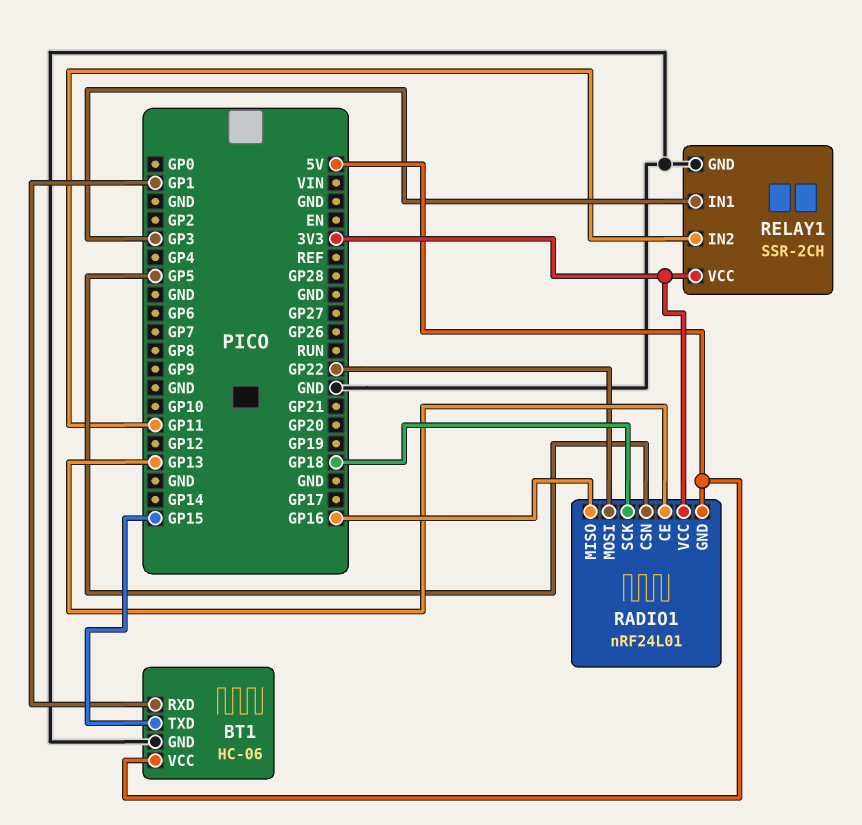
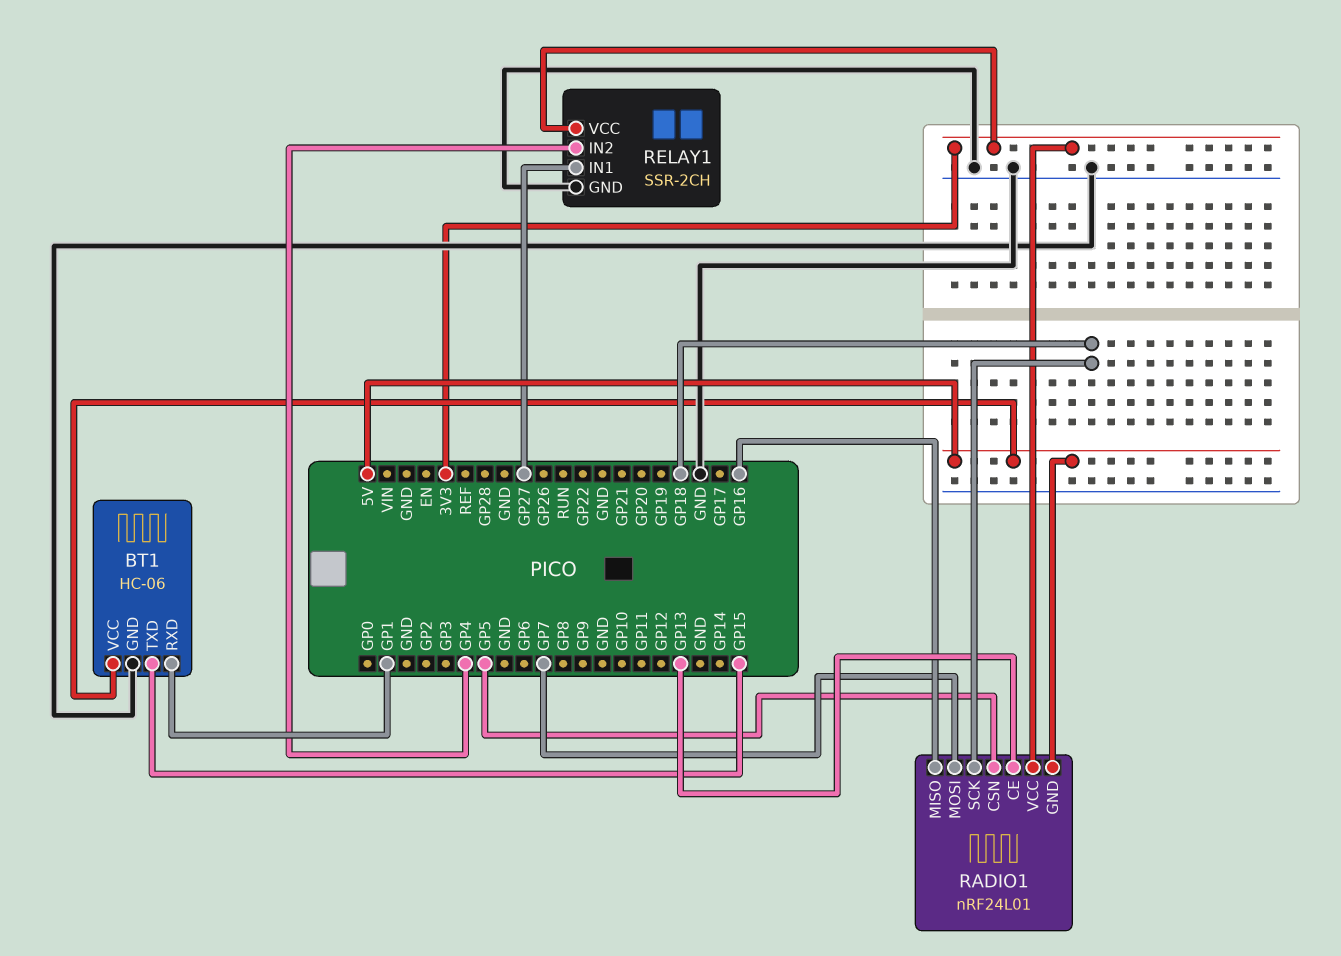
RADIO1 pin MOSI: GP22 -> GP7
RELAY1 pin IN1: GP3 -> GP27
RELAY1 pin IN2: GP11 -> GP4

